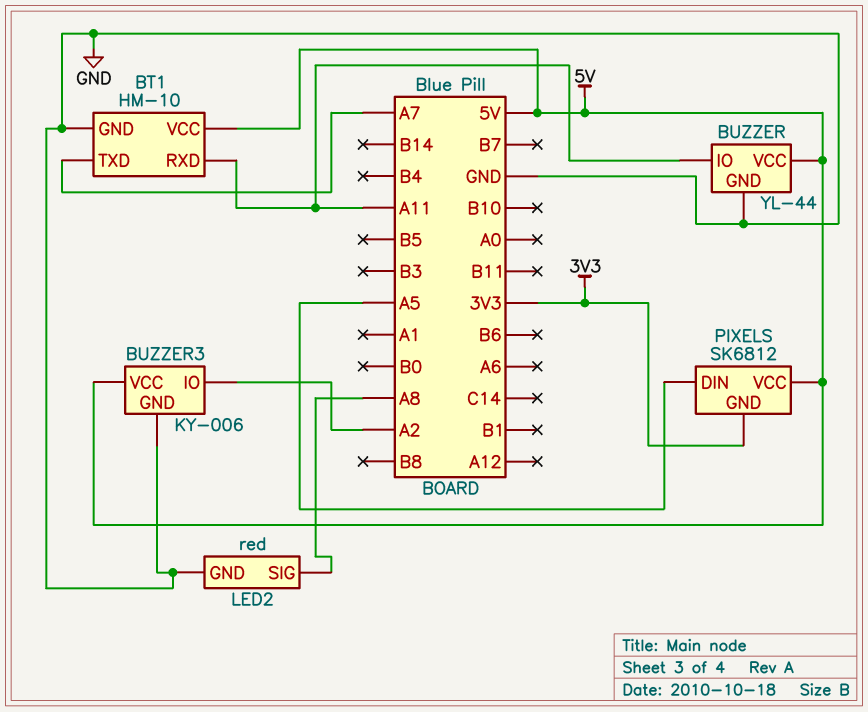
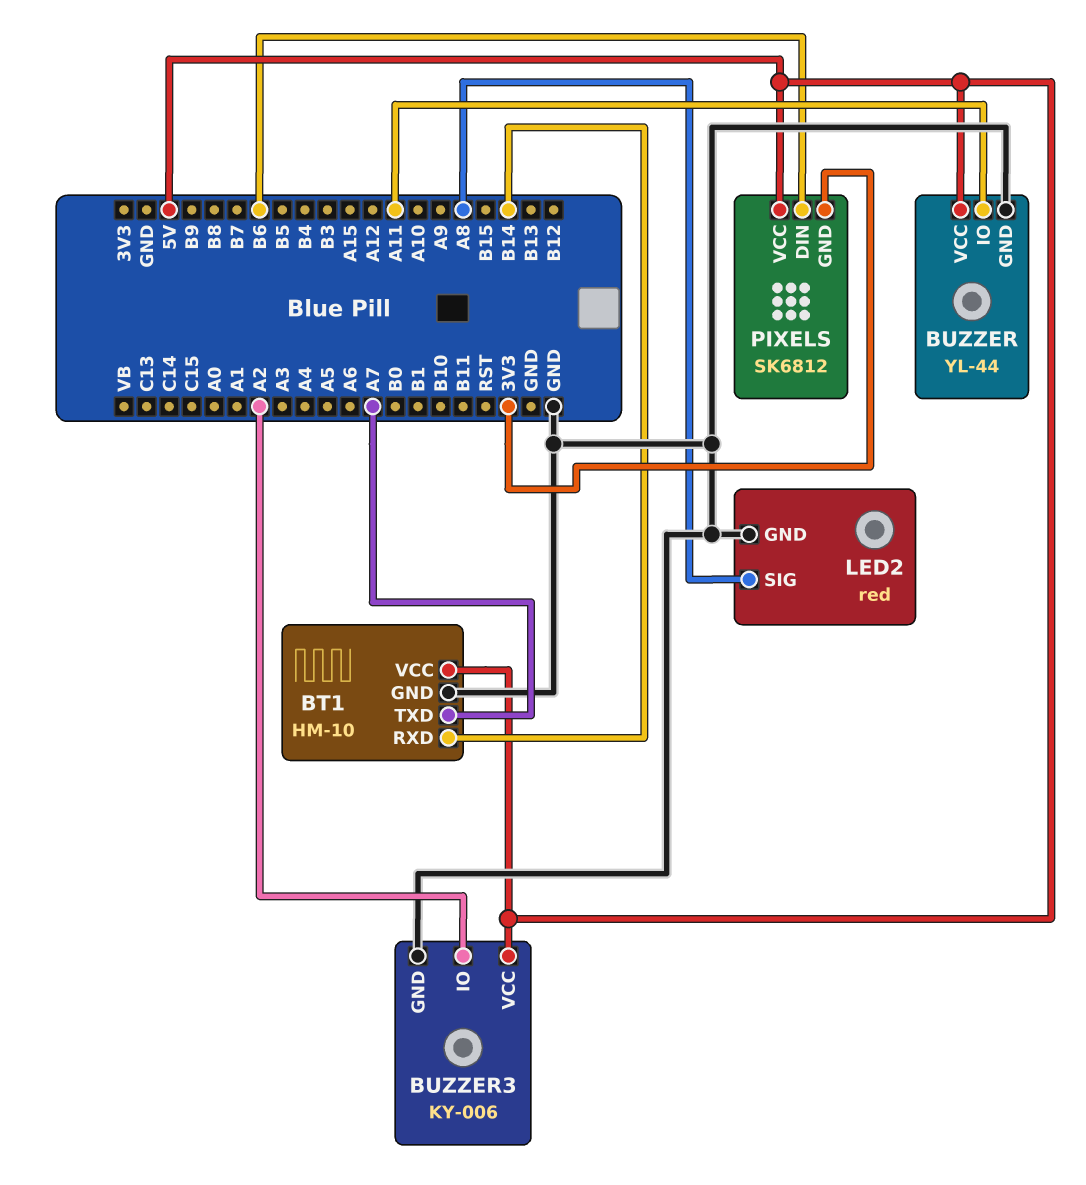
BT1 pin RXD: A11 -> B14
PIXELS pin DIN: A5 -> B6

